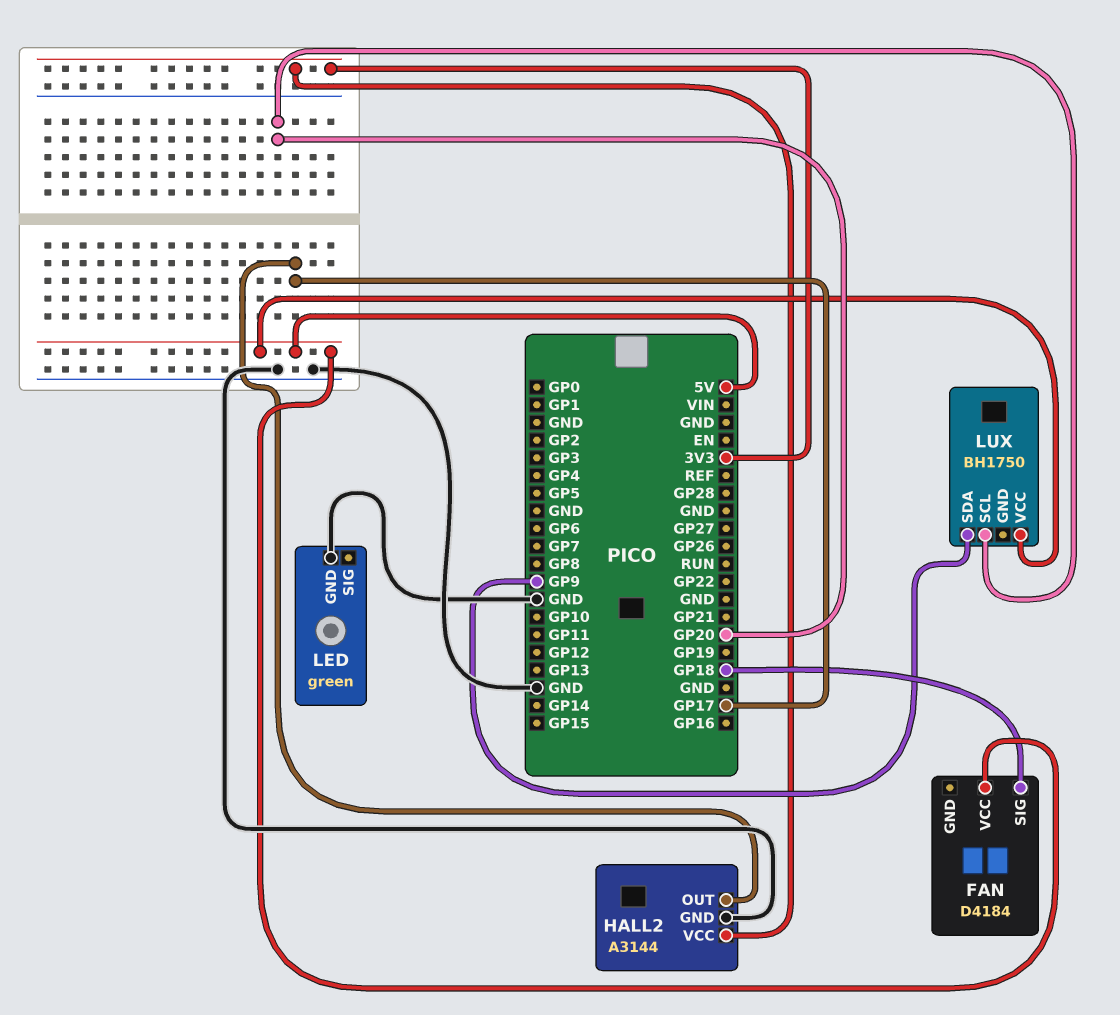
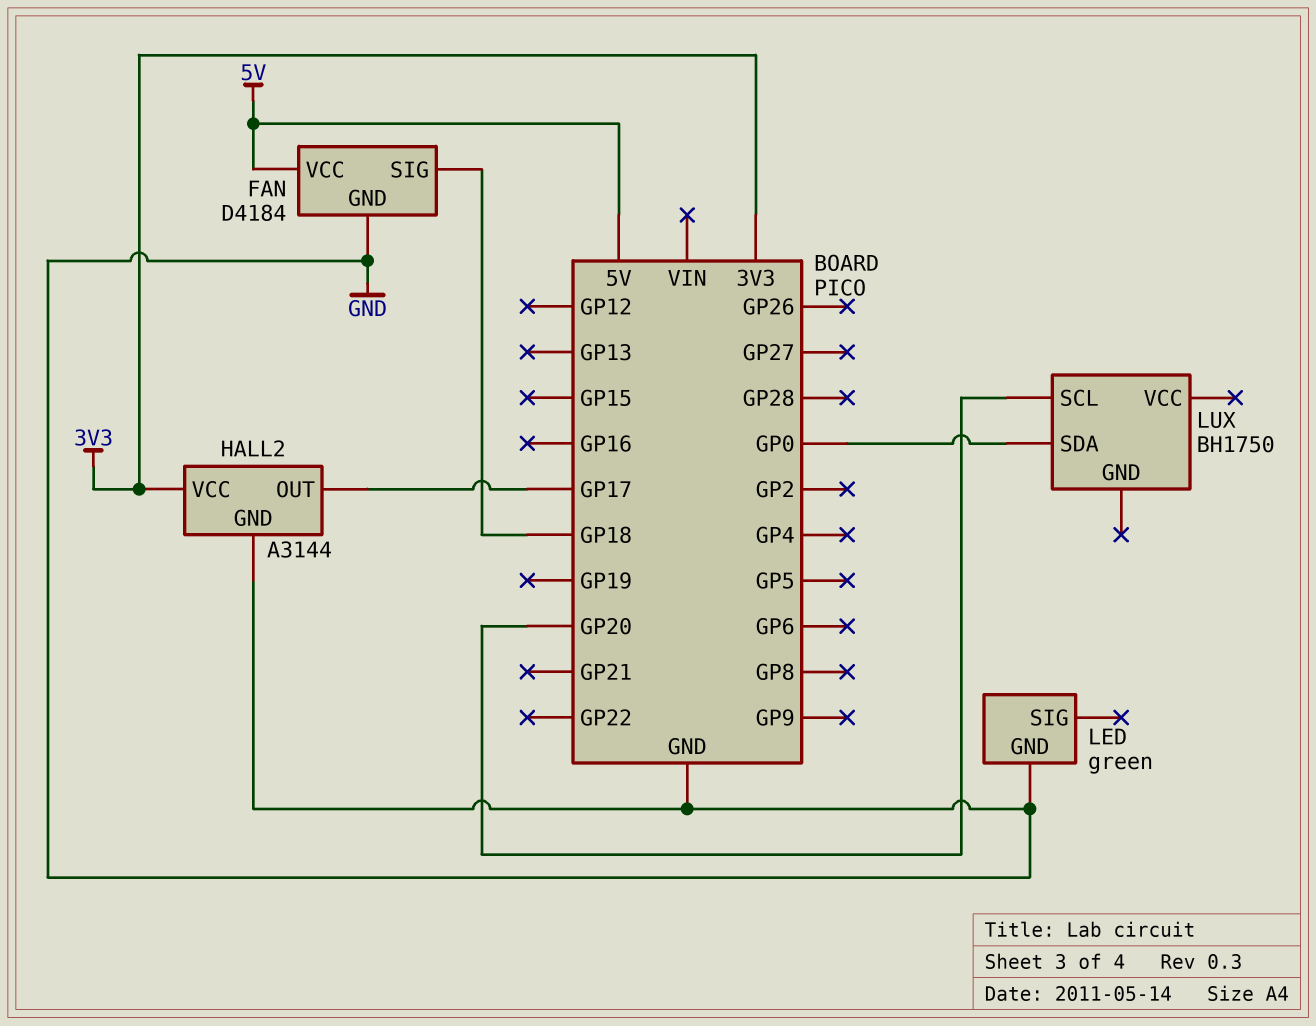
FAN pin GND: none -> GND
LUX pin SDA: GP9 -> GP0
LUX pin VCC: 5V -> none

